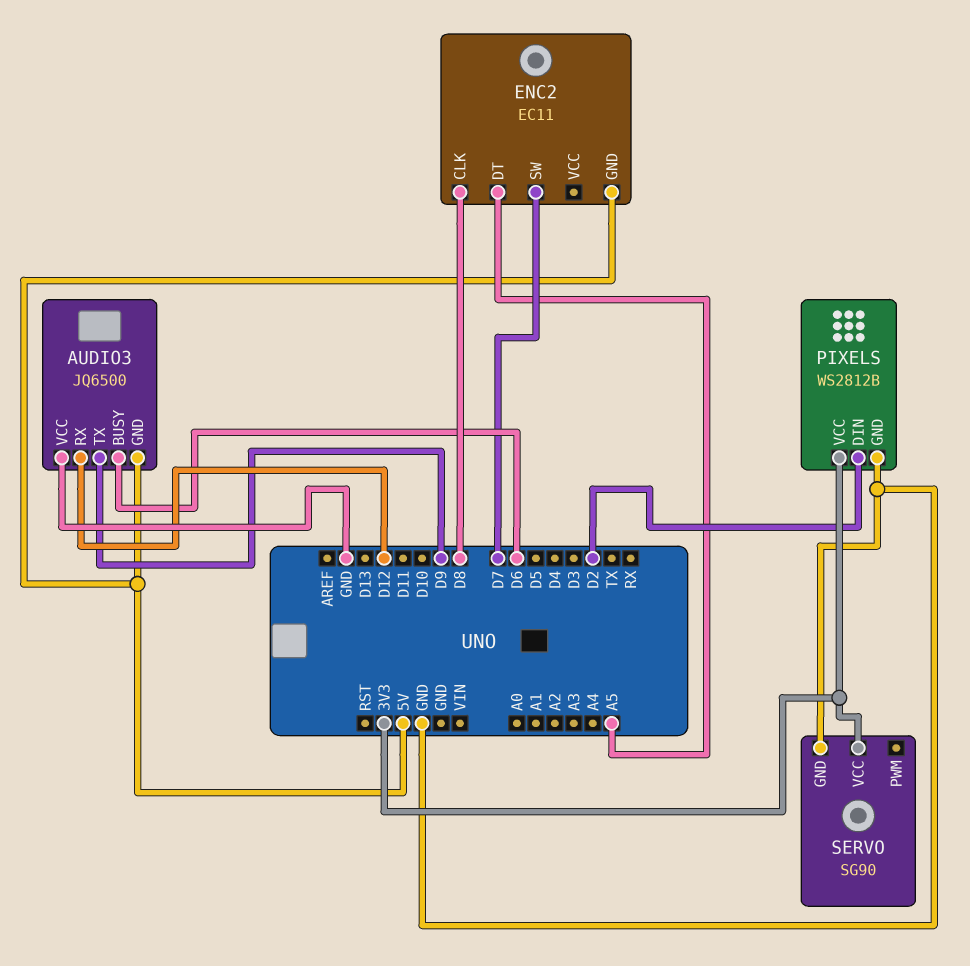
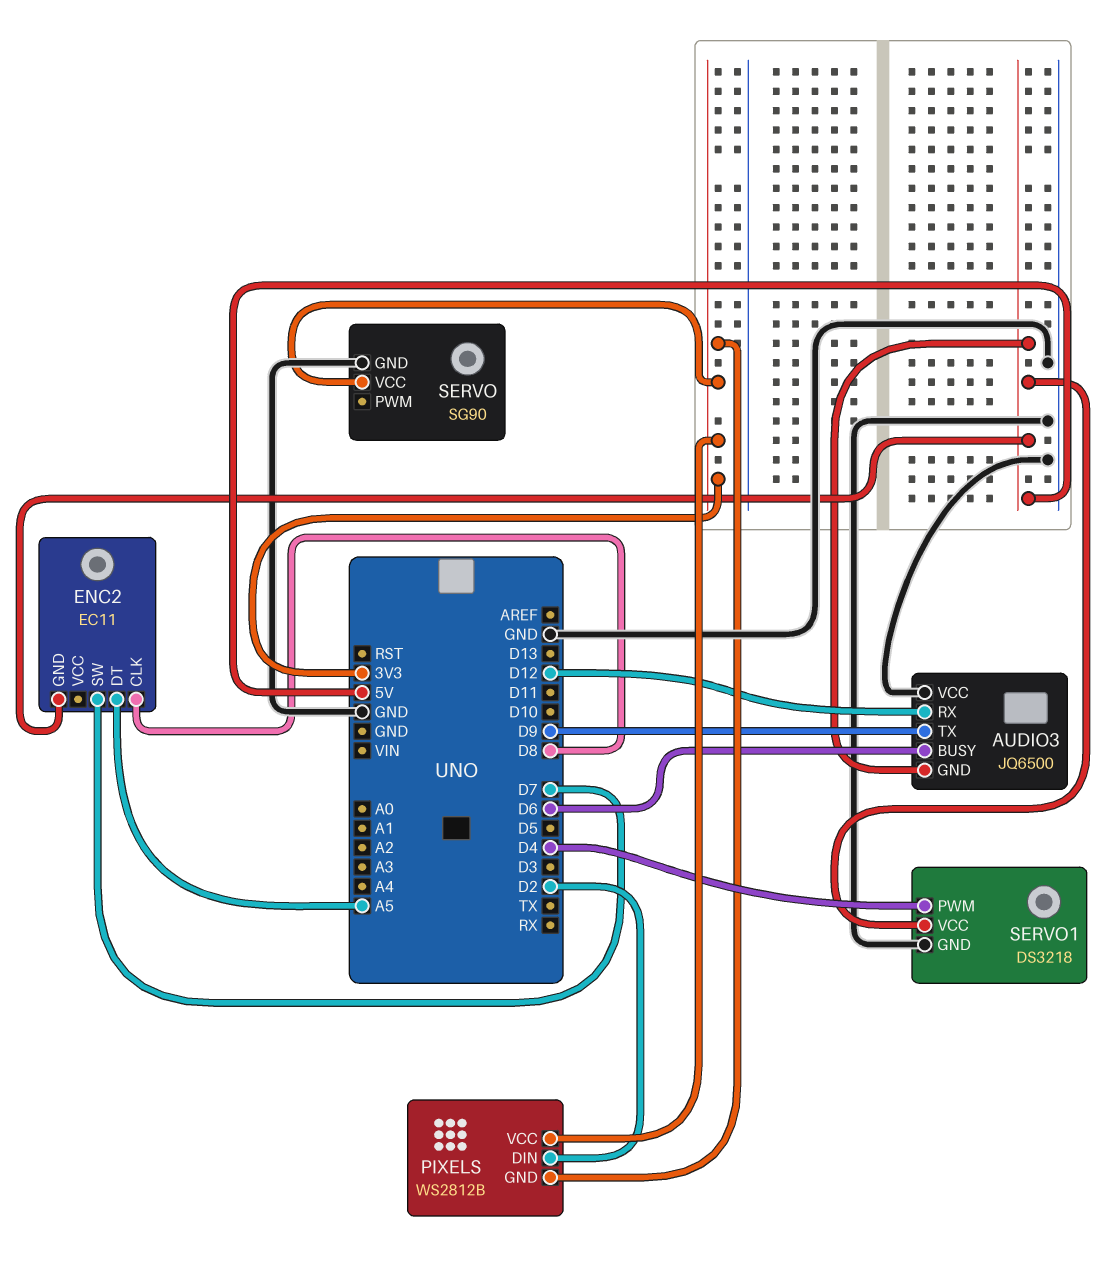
PIXELS pin GND: GND -> 3V3
SERVO1: none -> DS3218
SERVO1 pin GND: none -> GND
SERVO1 pin PWM: none -> D4
SERVO1 pin VCC: none -> 5V

